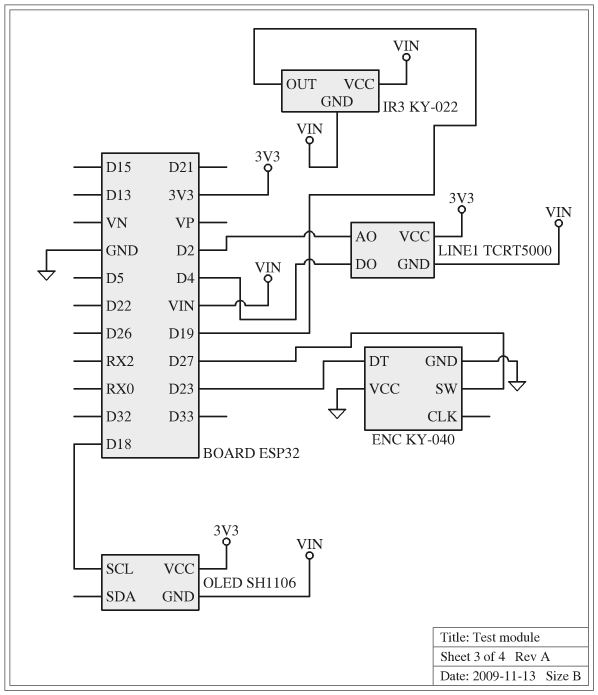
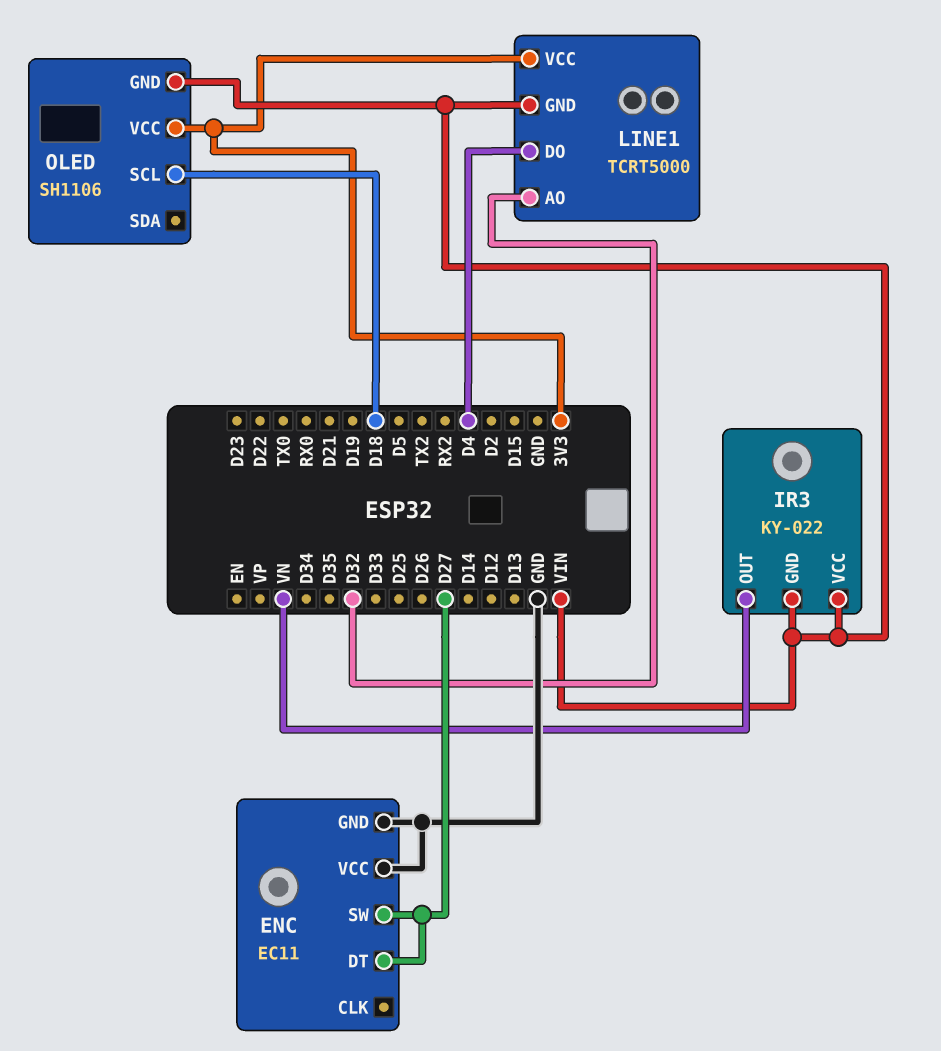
ENC: KY-040 -> EC11
ENC pin DT: D23 -> D27
IR3 pin OUT: D19 -> VN
LINE1 pin AO: D2 -> D32

